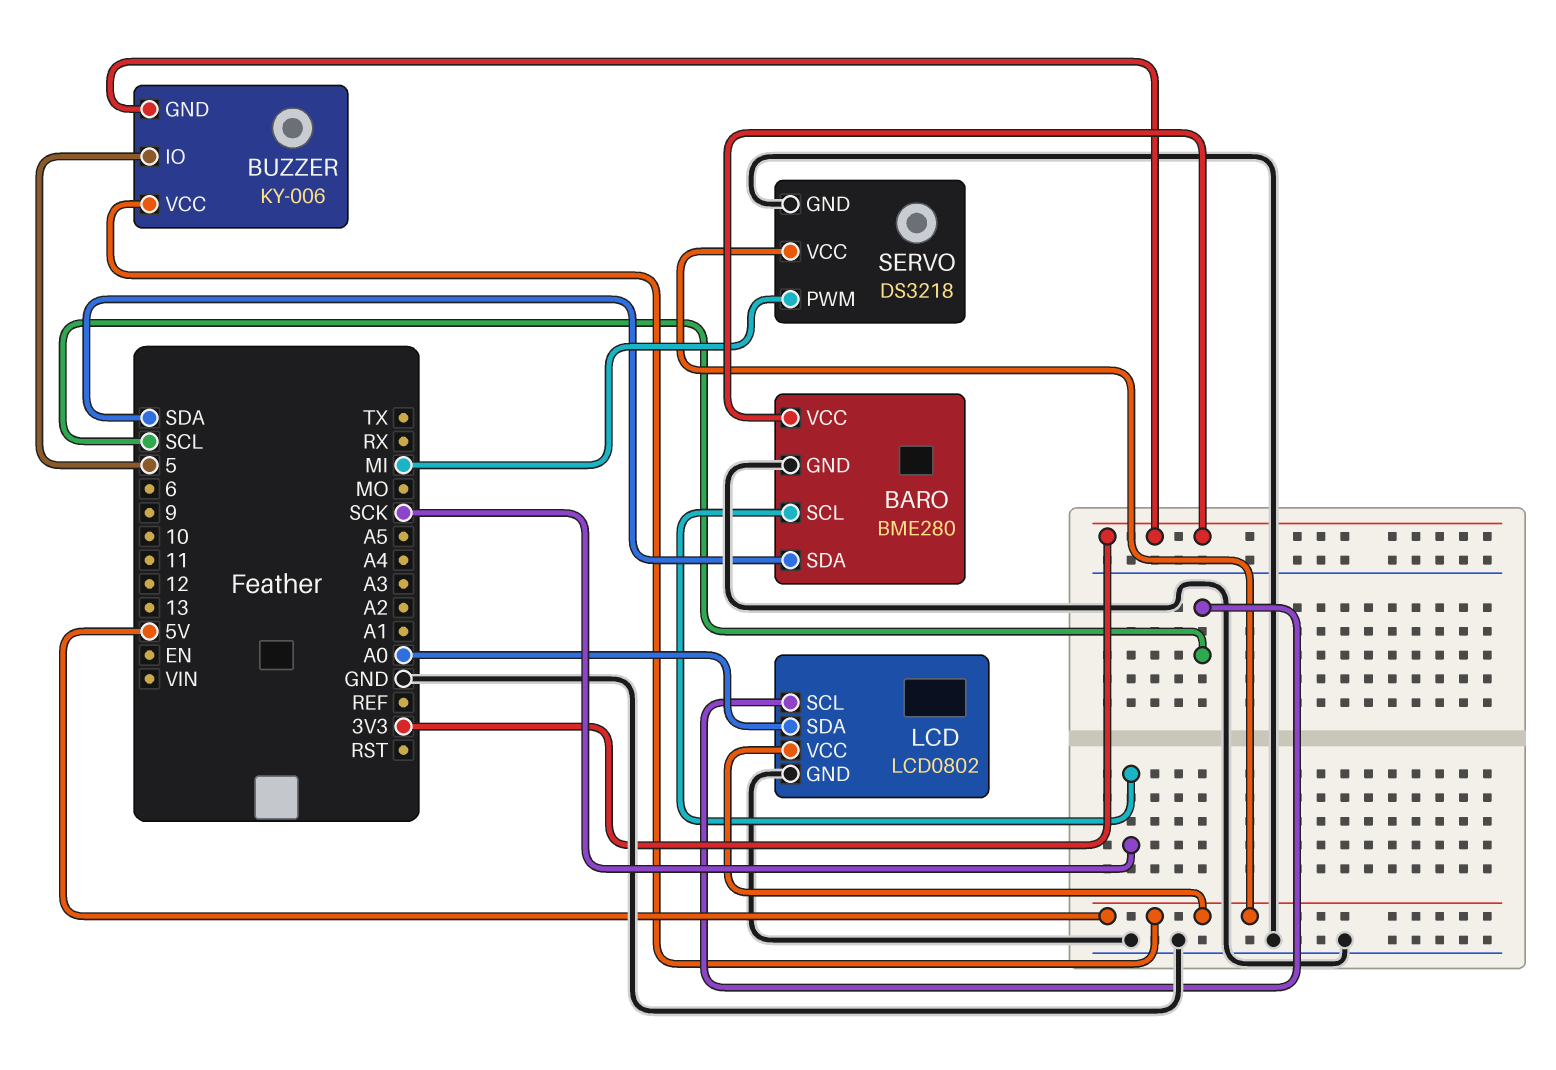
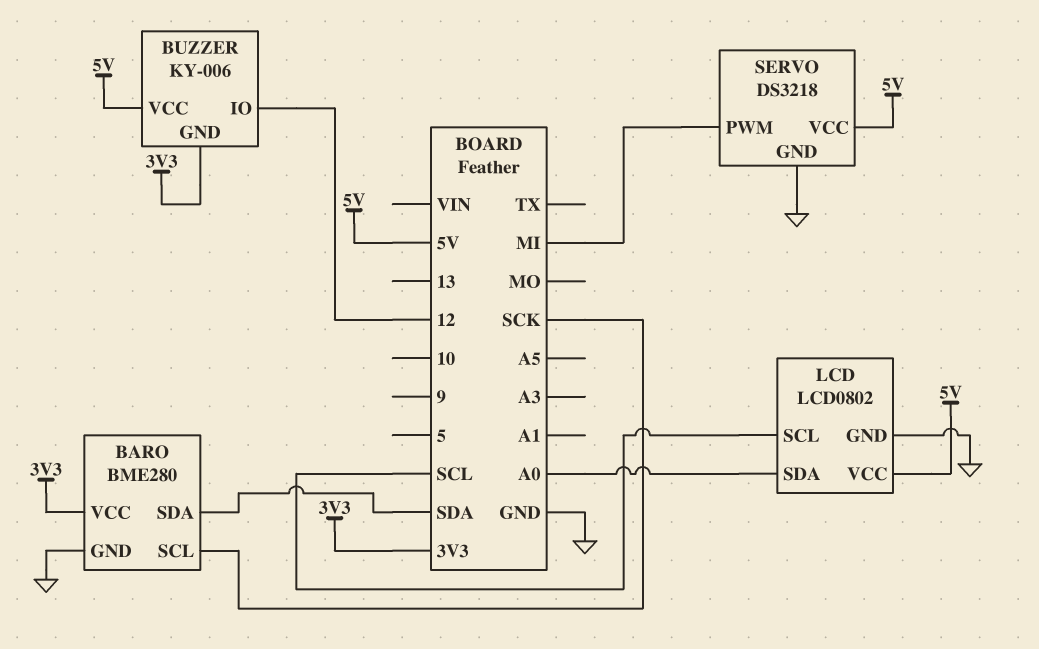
BUZZER pin IO: 5 -> 12

